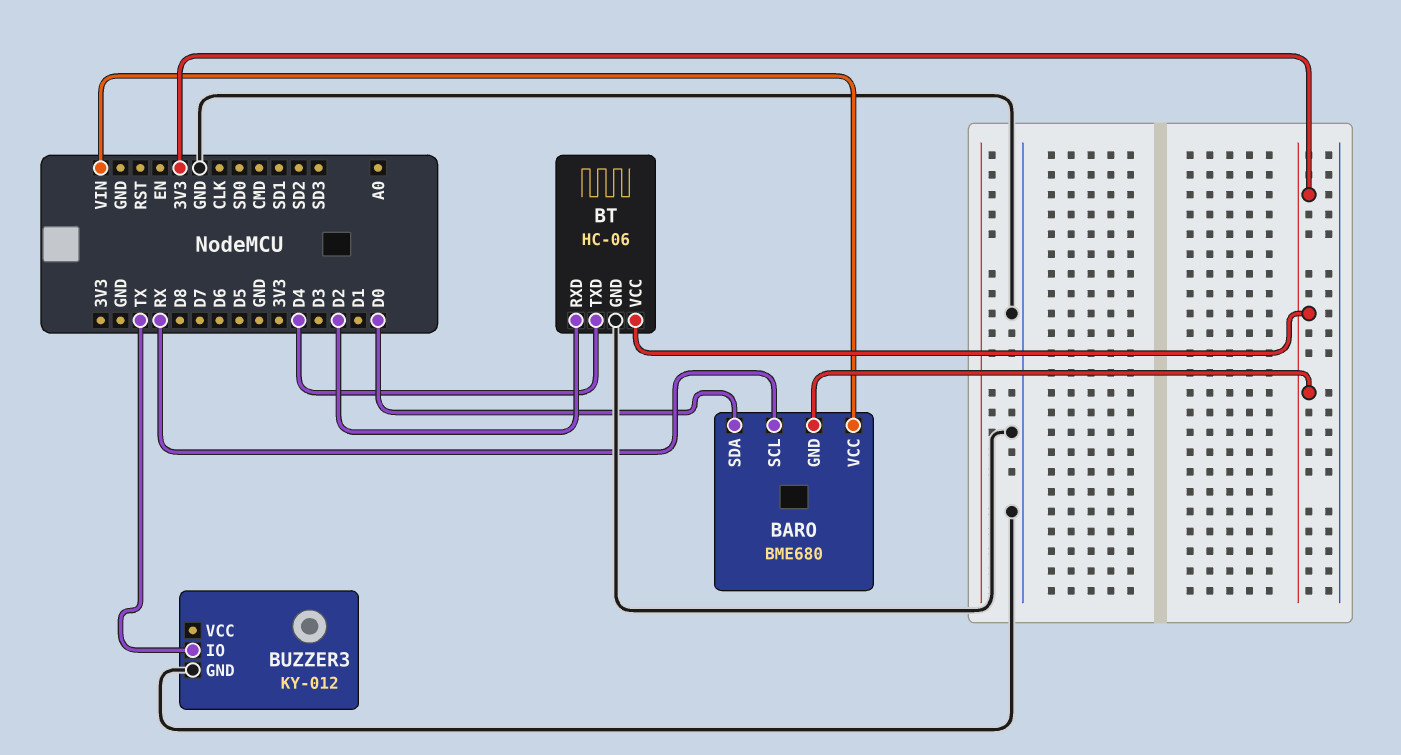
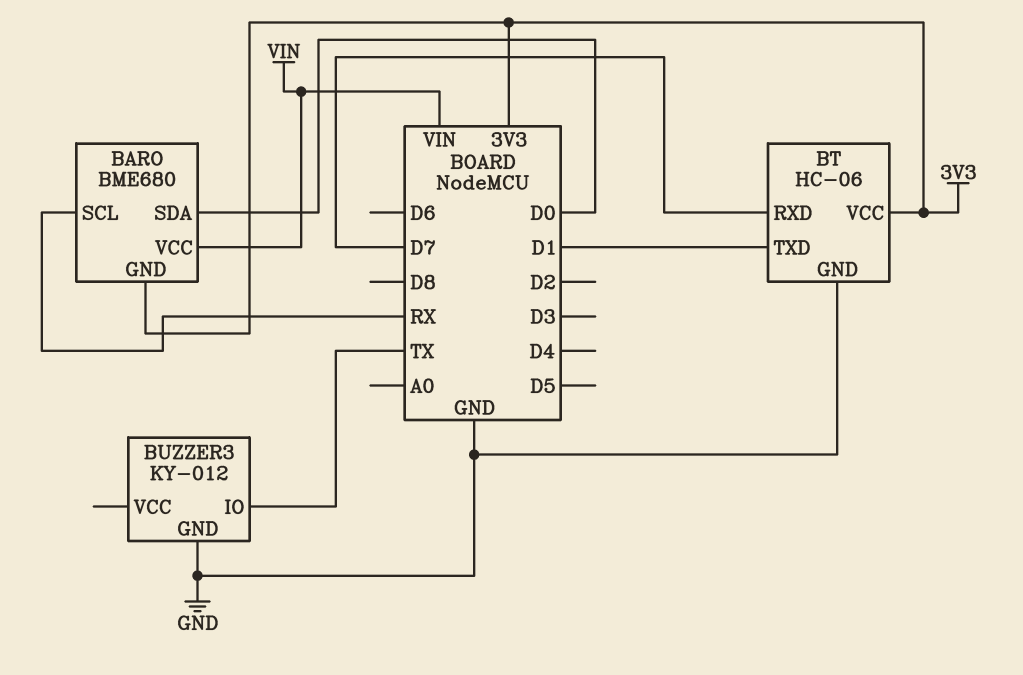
BT pin RXD: D2 -> D7
BT pin TXD: D4 -> D1

